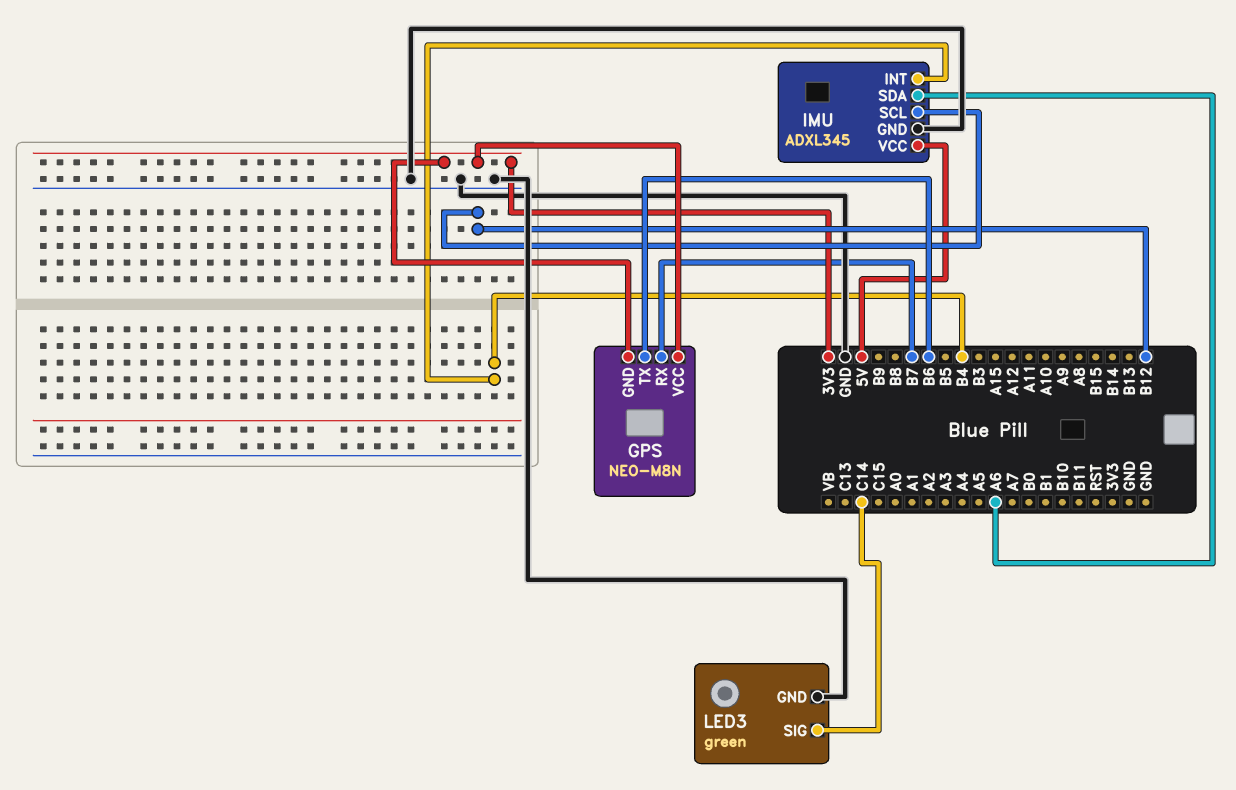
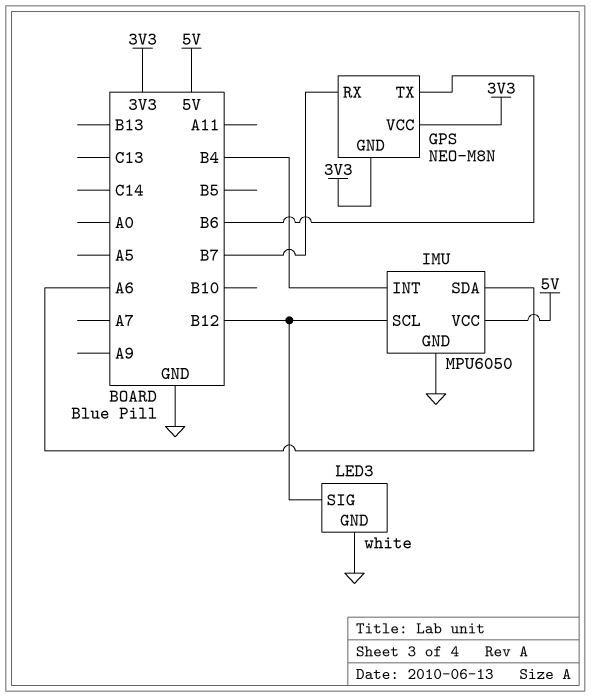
IMU: ADXL345 -> MPU6050
LED3: green -> white
LED3 pin SIG: C14 -> B12

